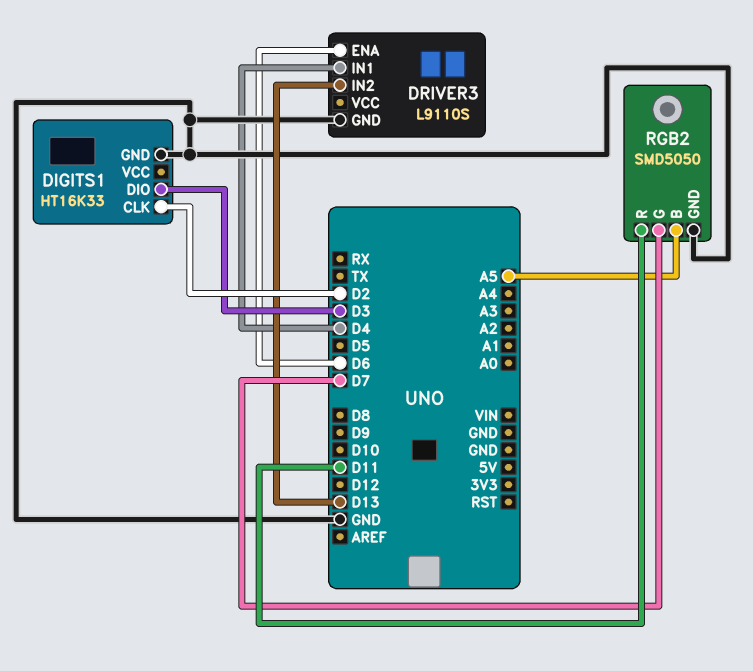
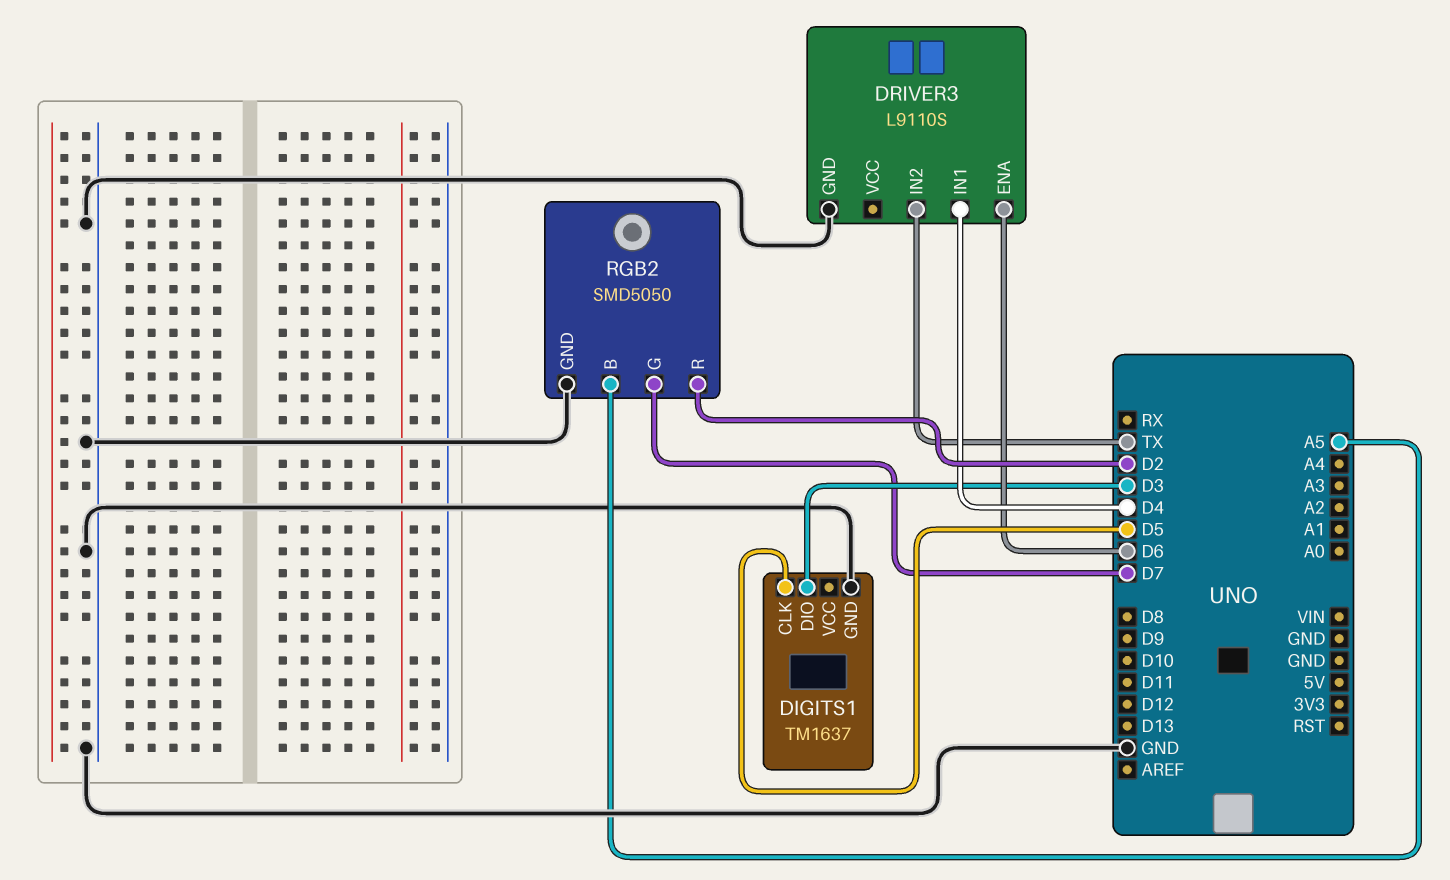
DIGITS1: HT16K33 -> TM1637
DIGITS1 pin CLK: D2 -> D5
DRIVER3 pin IN2: D13 -> TX
RGB2 pin R: D11 -> D2

